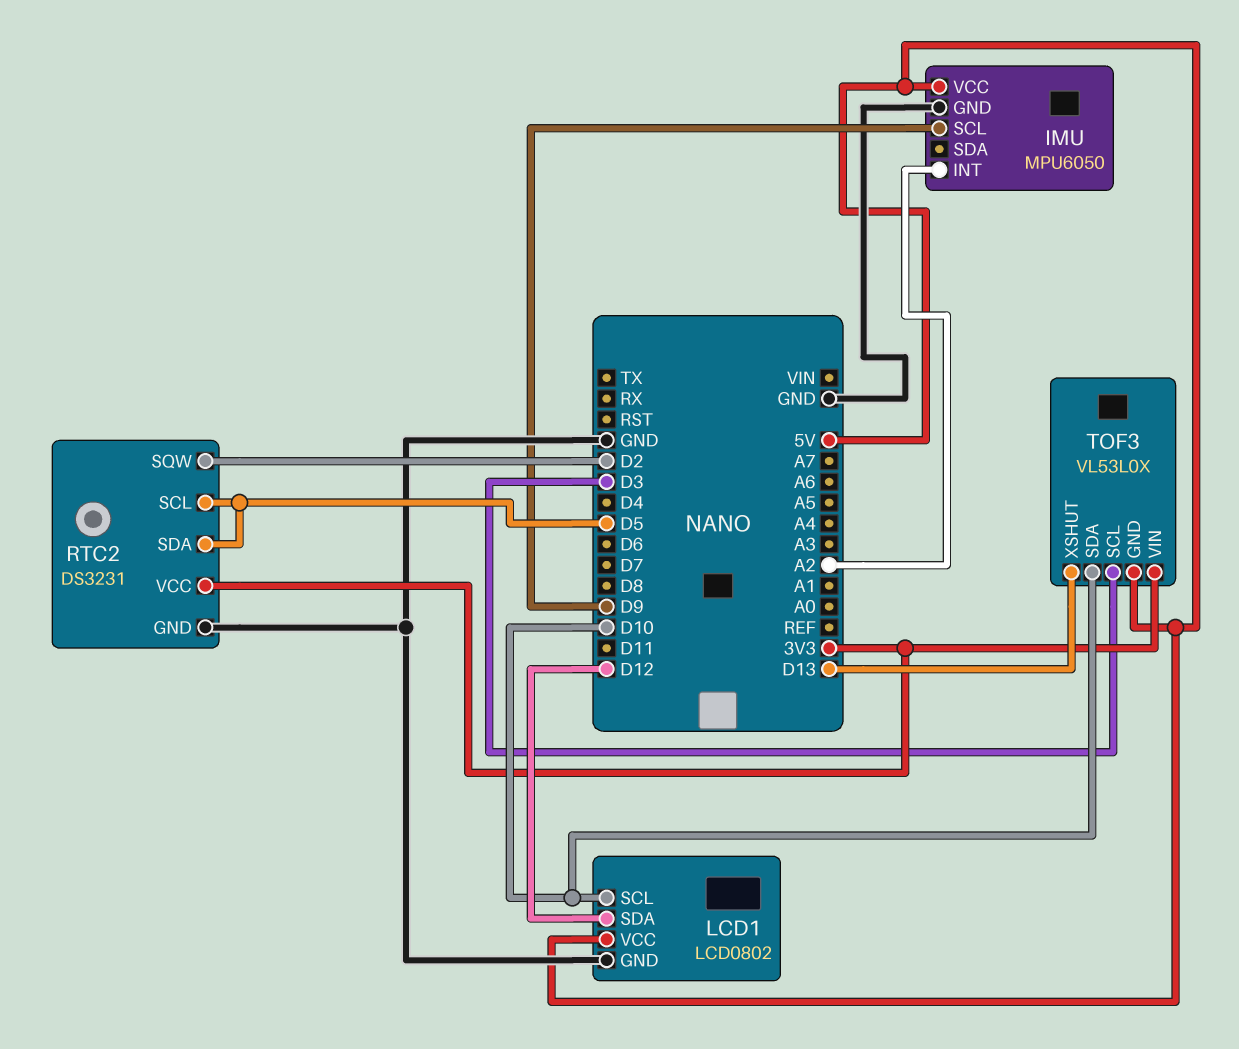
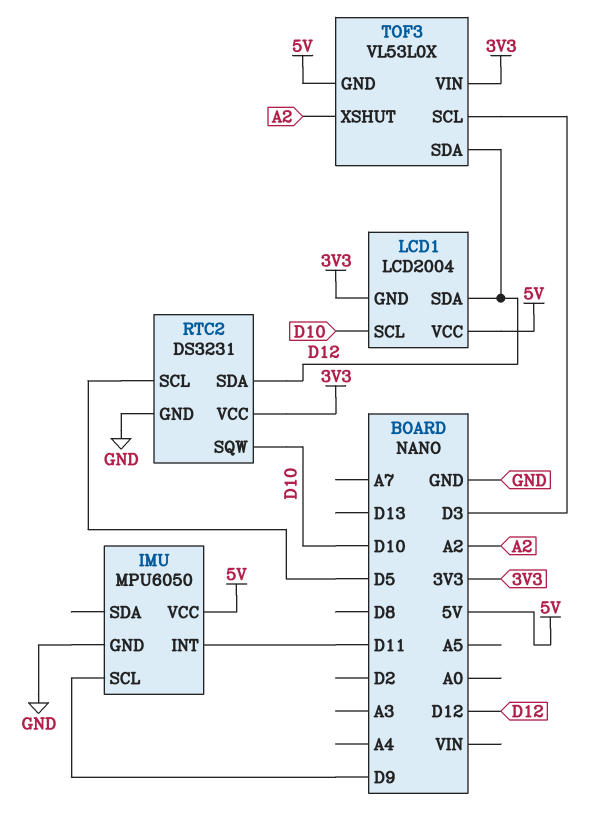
IMU pin INT: A2 -> D11
LCD1: LCD0802 -> LCD2004
LCD1 pin GND: GND -> 3V3
RTC2 pin SDA: D5 -> D12
RTC2 pin SQW: D2 -> D10
TOF3 pin SDA: D10 -> D12
TOF3 pin XSHUT: D13 -> A2

